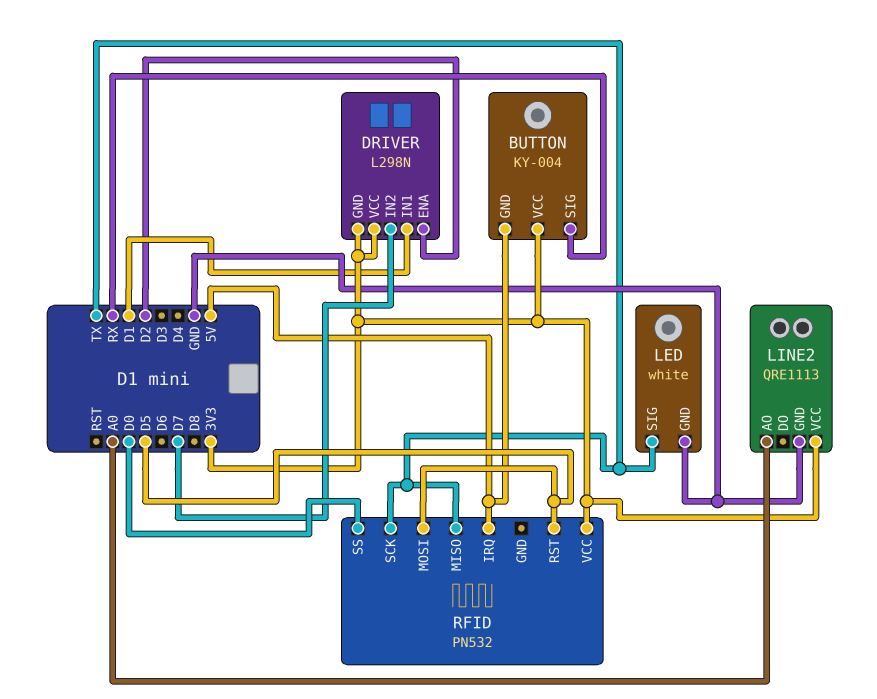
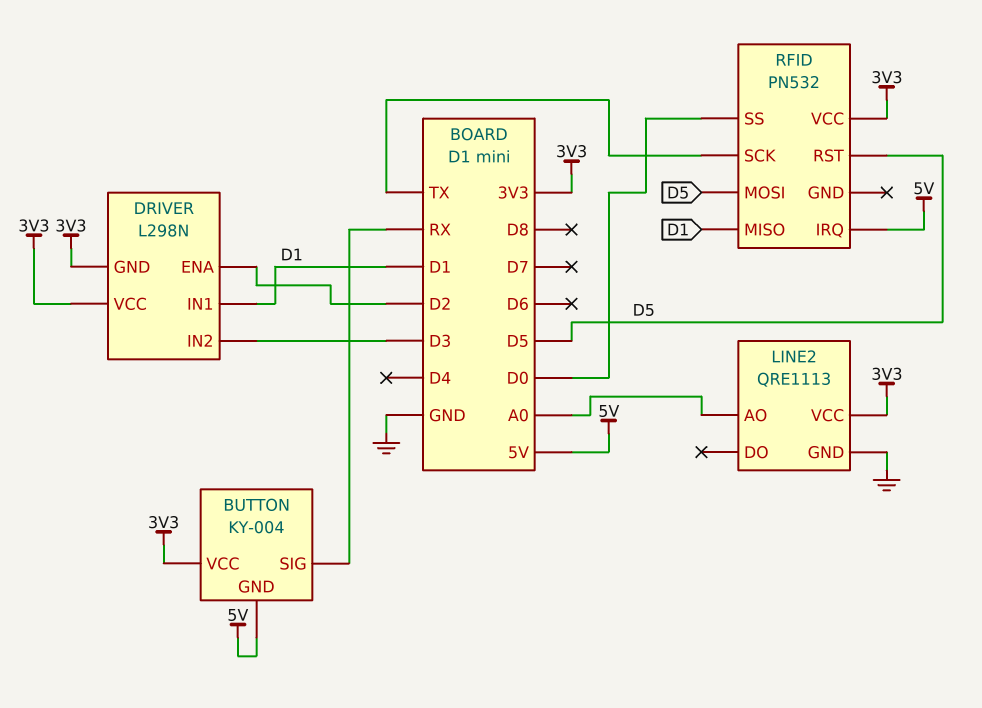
DRIVER pin IN2: D7 -> D3
LED: white -> none
LED pin GND: GND -> none
LED pin SIG: TX -> none
RFID pin MISO: TX -> D1

